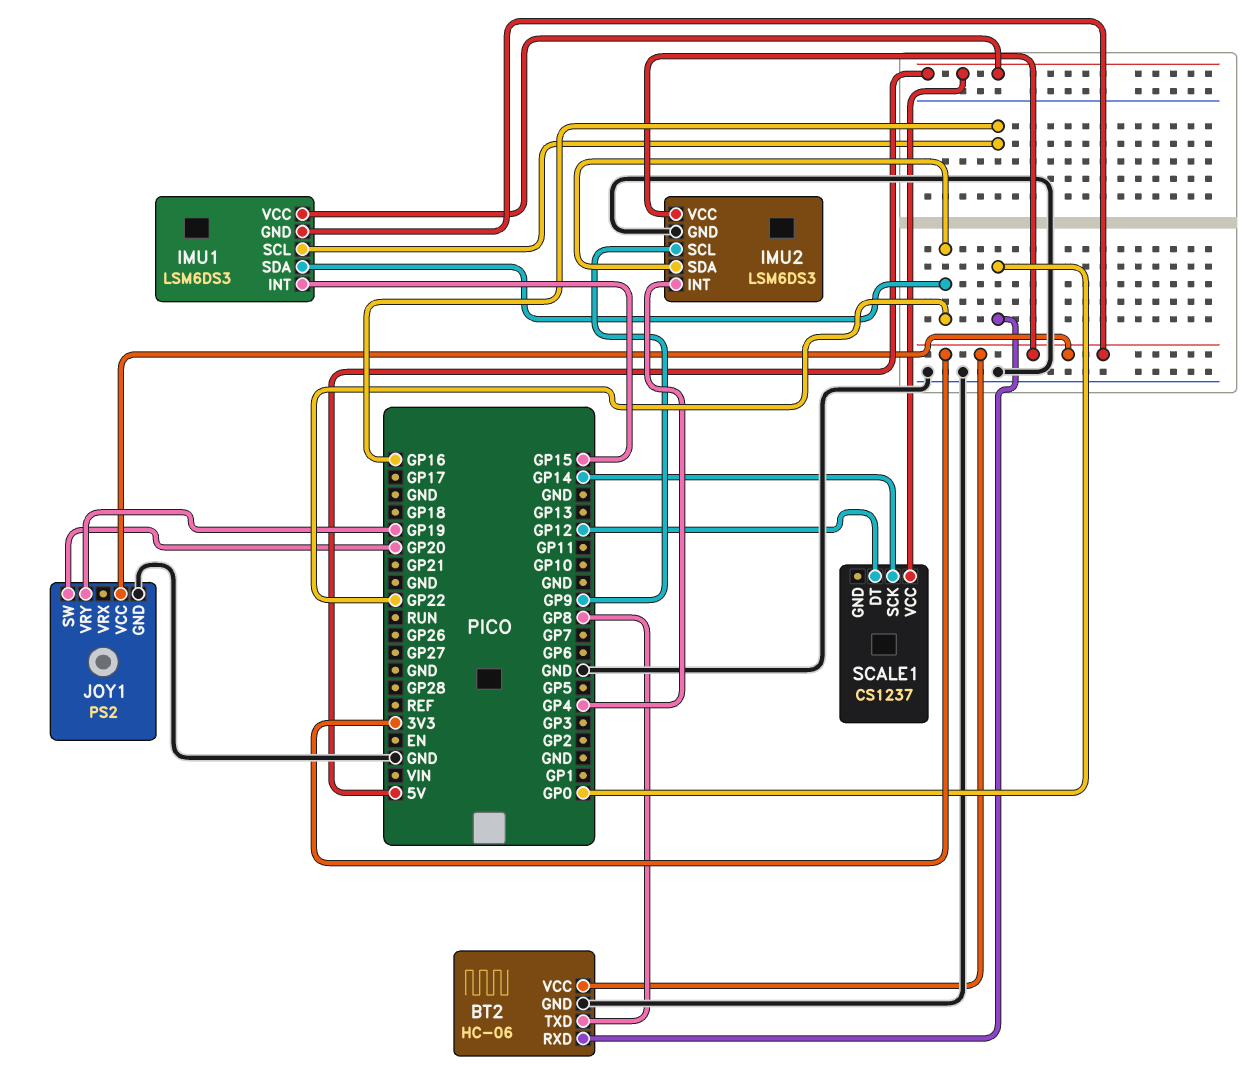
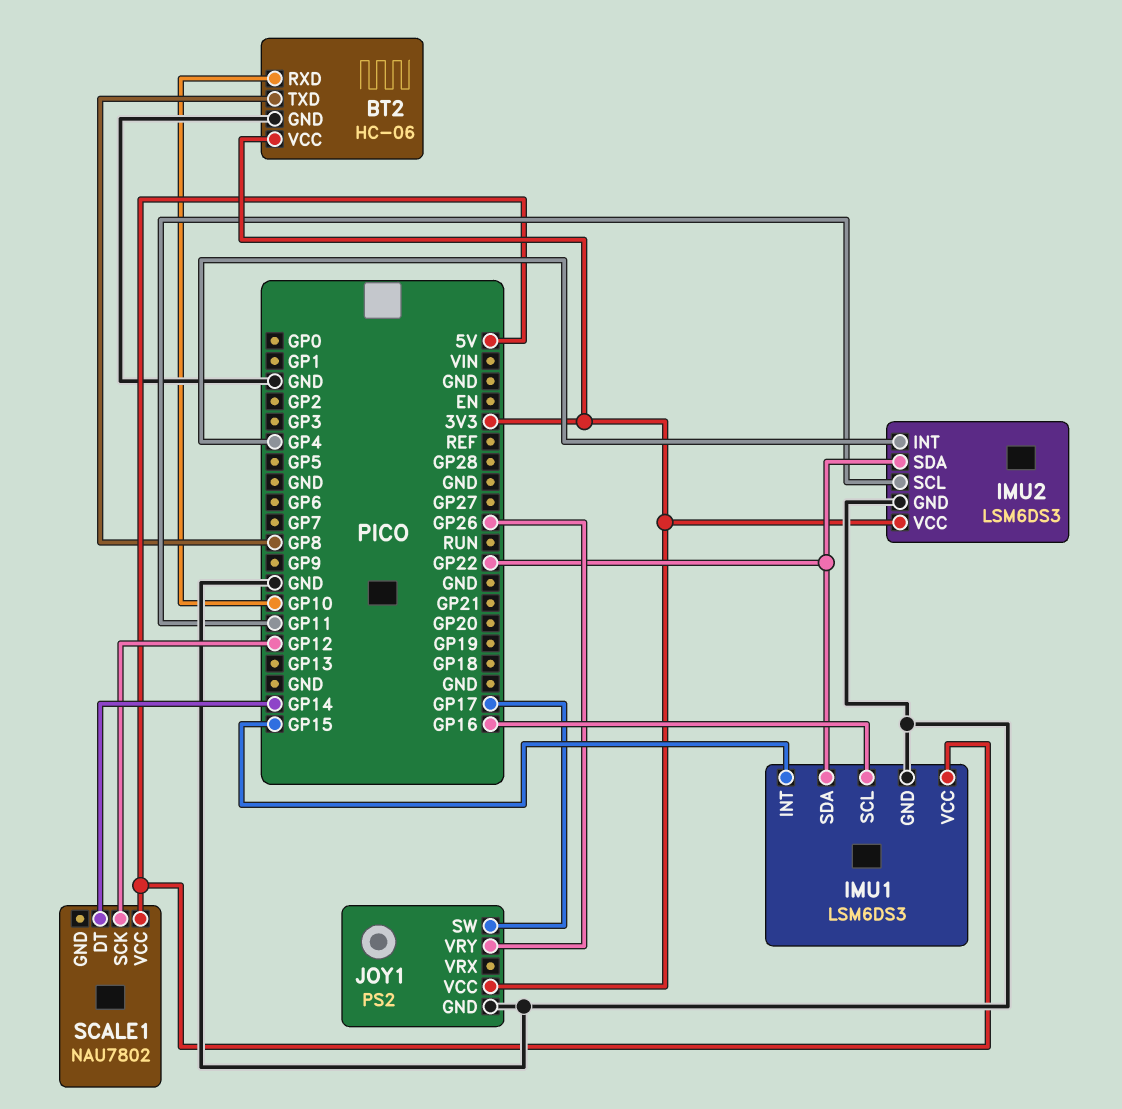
BT2 pin RXD: GP0 -> GP10
IMU1 pin GND: 3V3 -> GND
IMU2 pin SCL: GP9 -> GP11
JOY1 pin SW: GP20 -> GP17
JOY1 pin VRY: GP19 -> GP26
SCALE1: CS1237 -> NAU7802
SCALE1 pin DT: GP12 -> GP14
SCALE1 pin SCK: GP14 -> GP12

